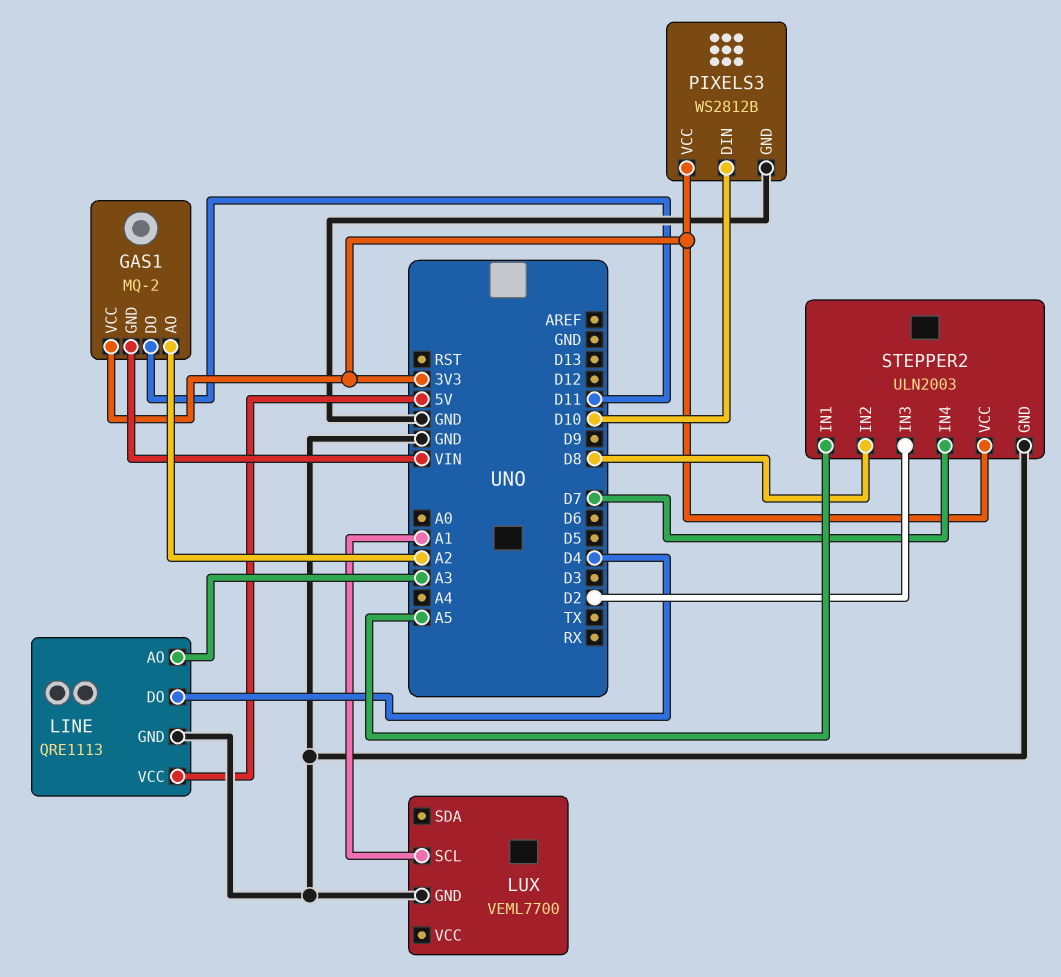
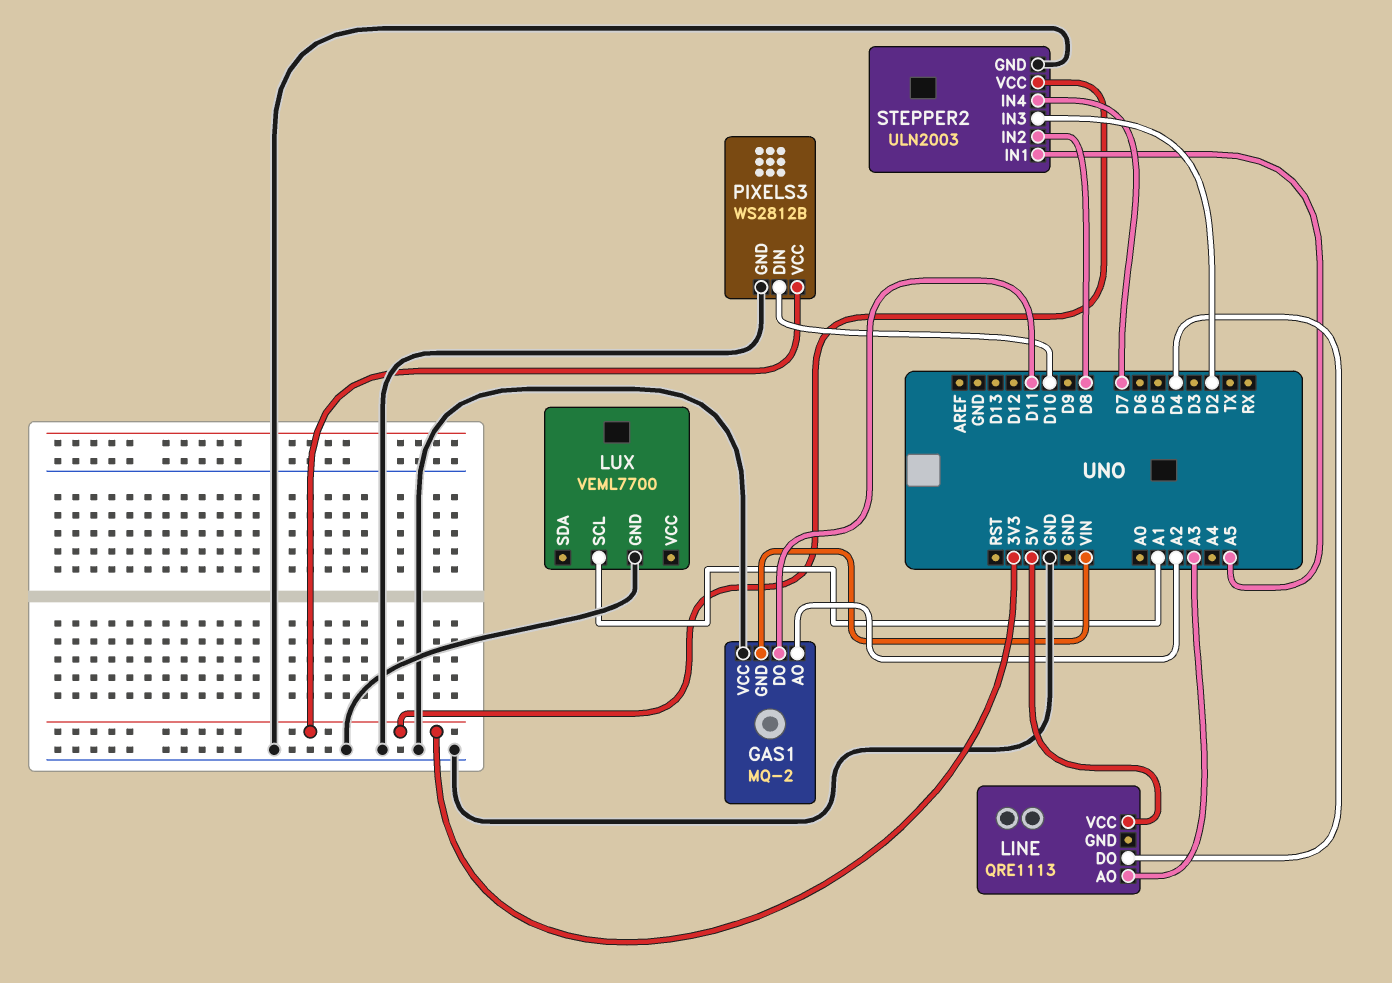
GAS1 pin VCC: 3V3 -> GND
LINE pin GND: GND -> none

